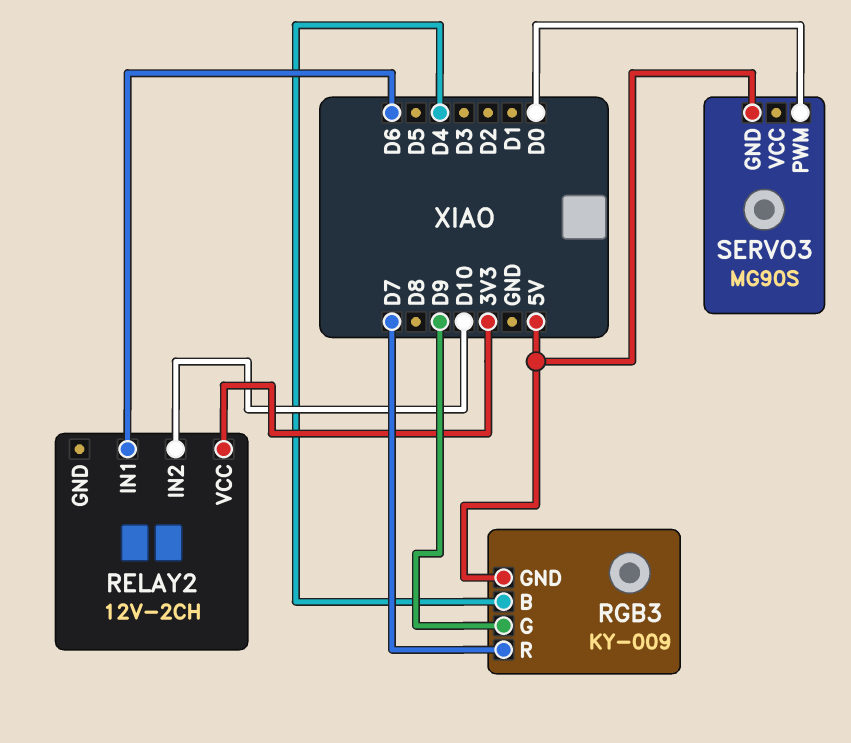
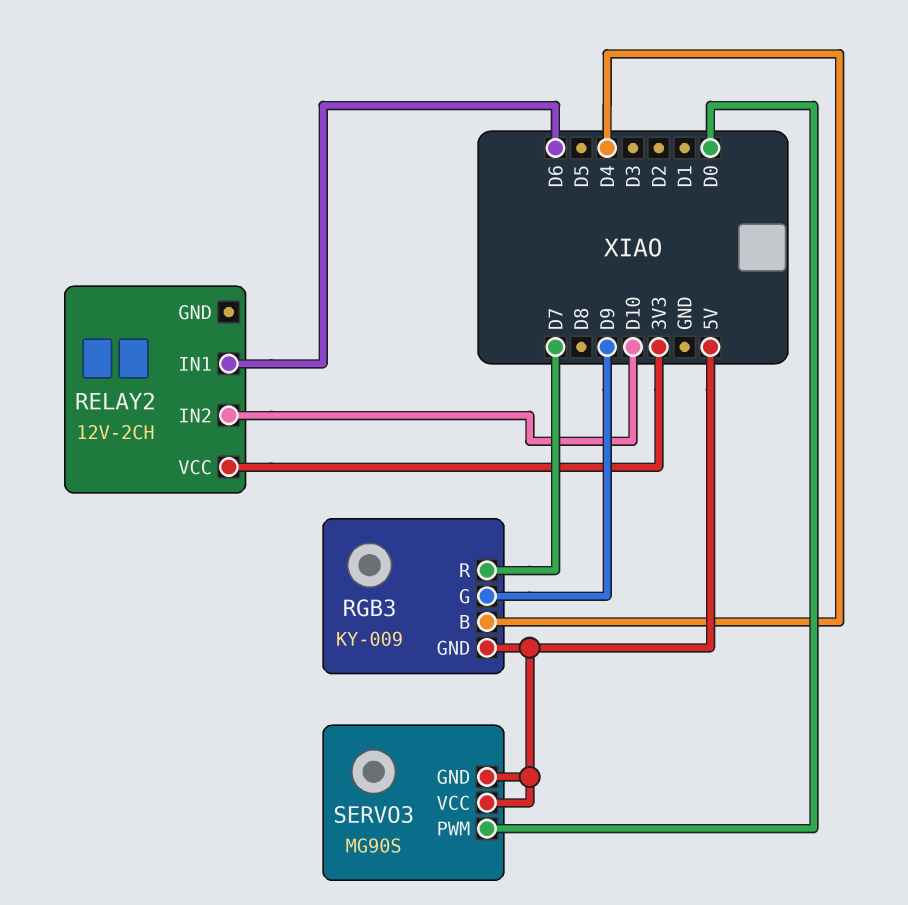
SERVO3 pin VCC: none -> 5V

